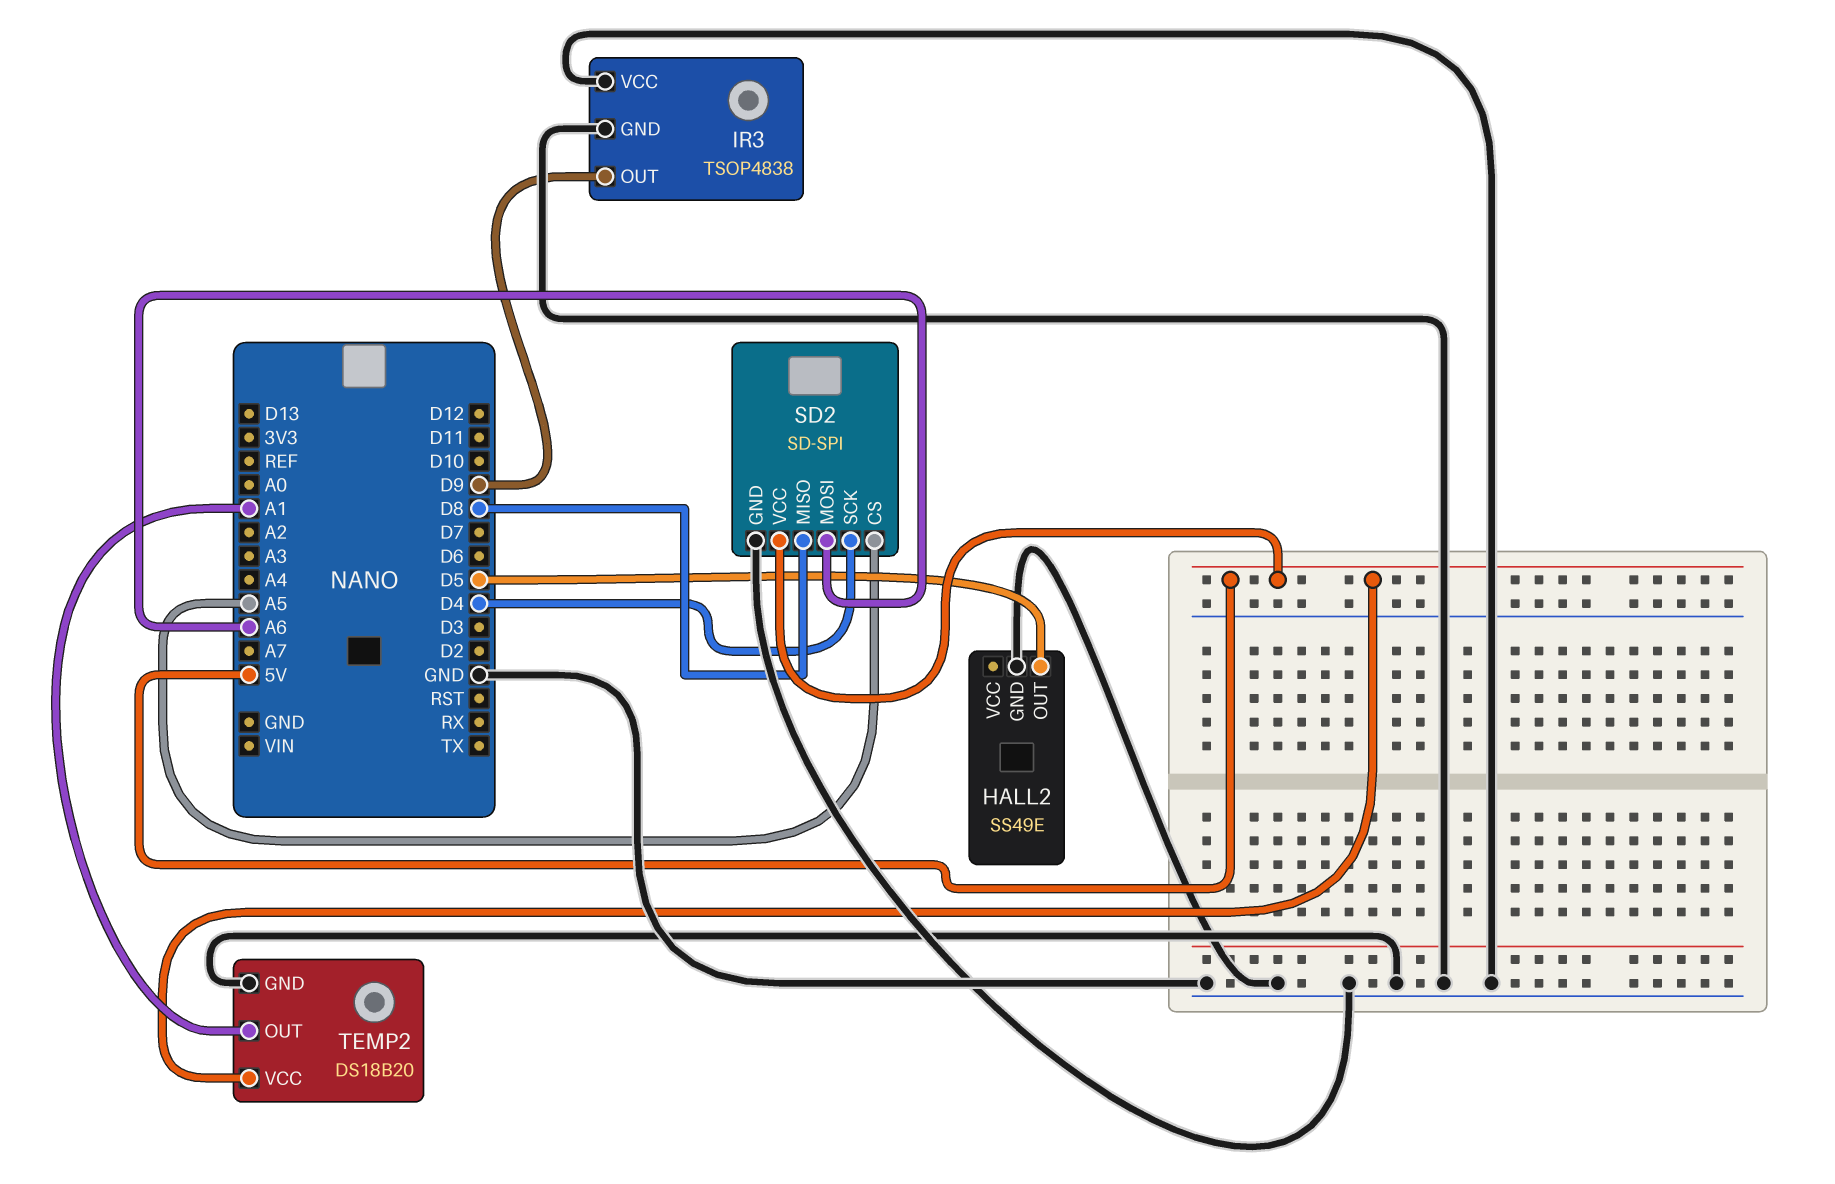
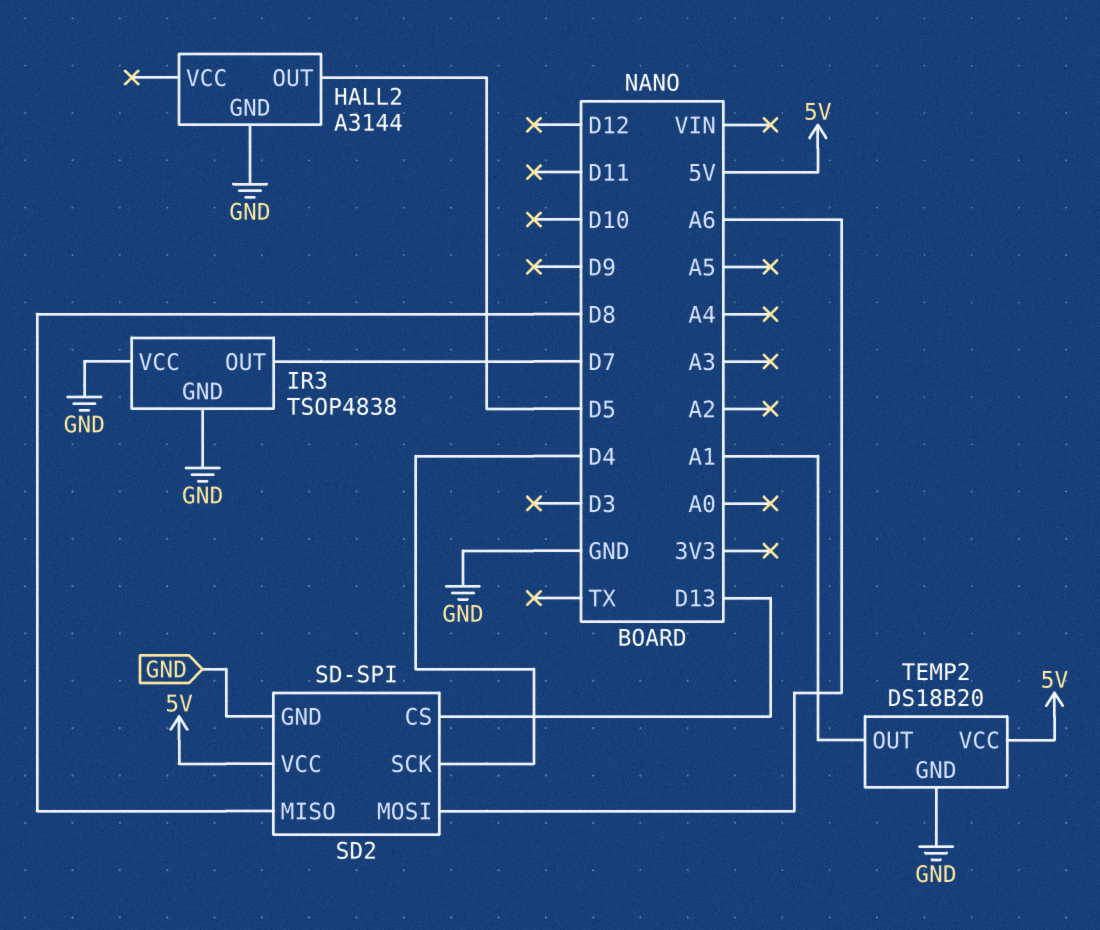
HALL2: SS49E -> A3144
IR3 pin OUT: D9 -> D7
SD2 pin CS: A5 -> D13

